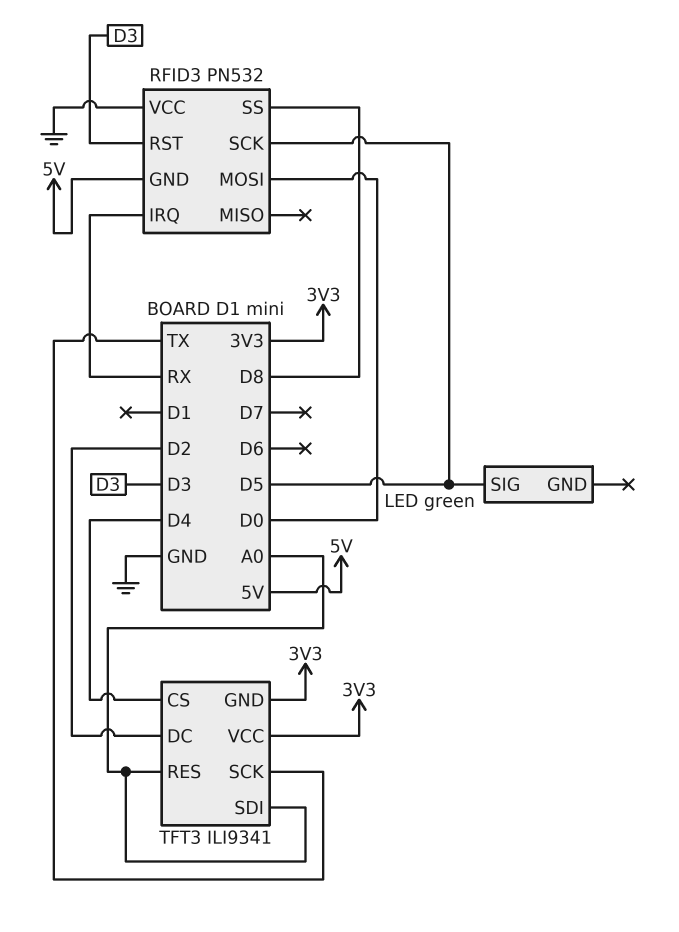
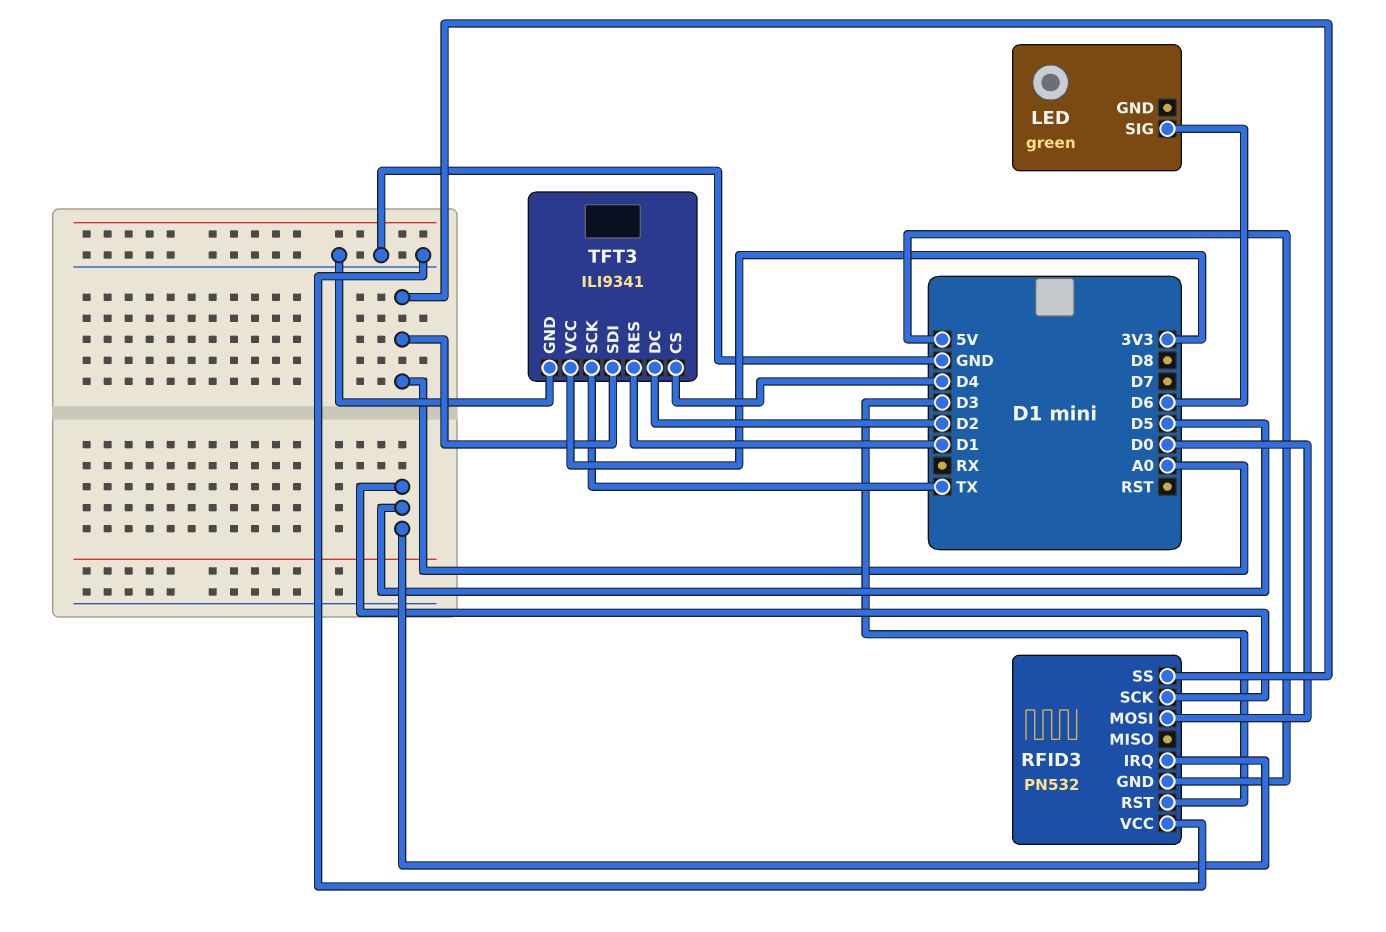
LED pin SIG: D5 -> D6
RFID3 pin IRQ: RX -> D5
RFID3 pin SS: D8 -> A0
TFT3 pin GND: 3V3 -> GND
TFT3 pin RES: A0 -> D1

